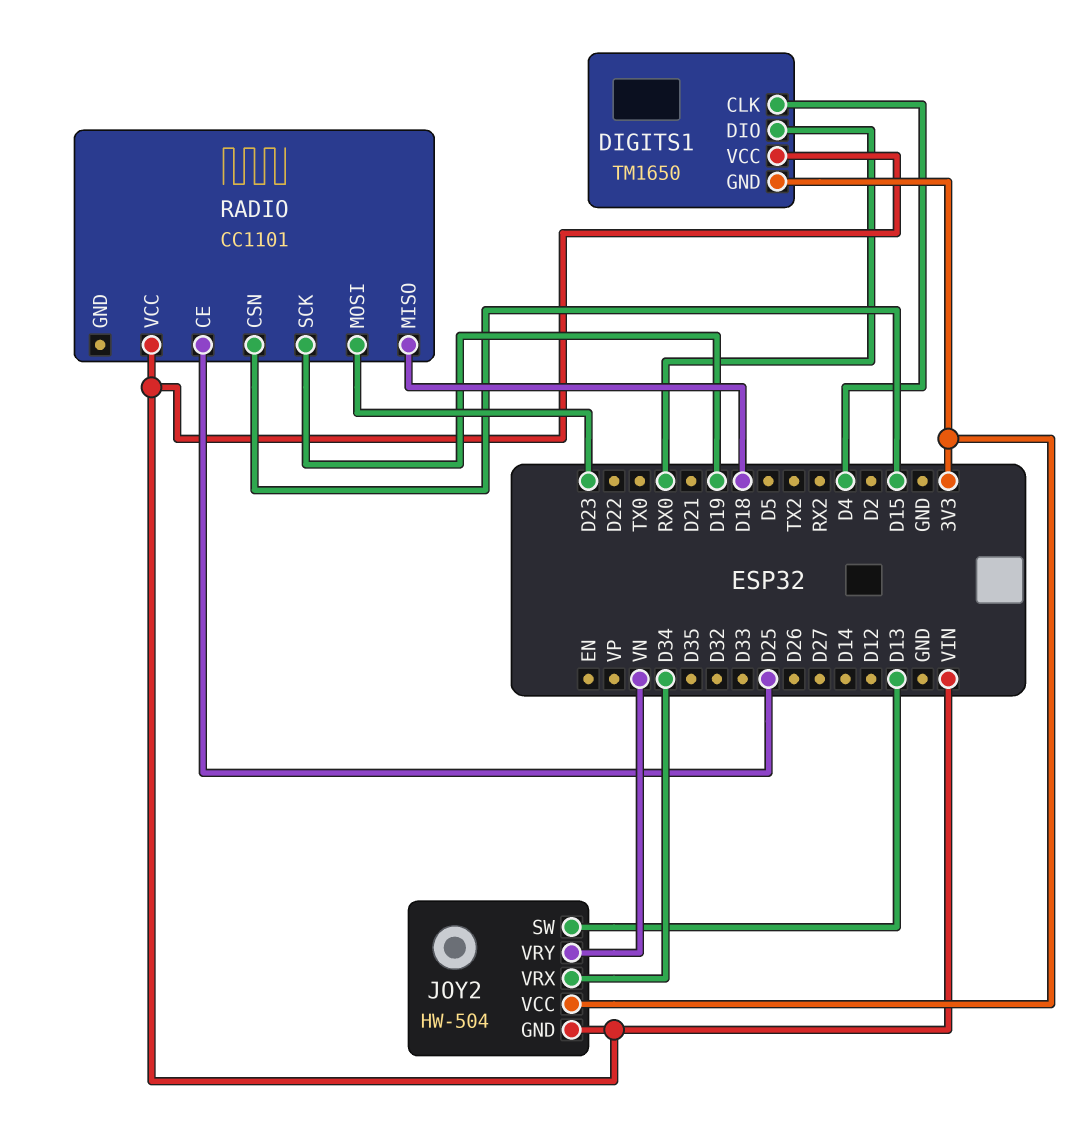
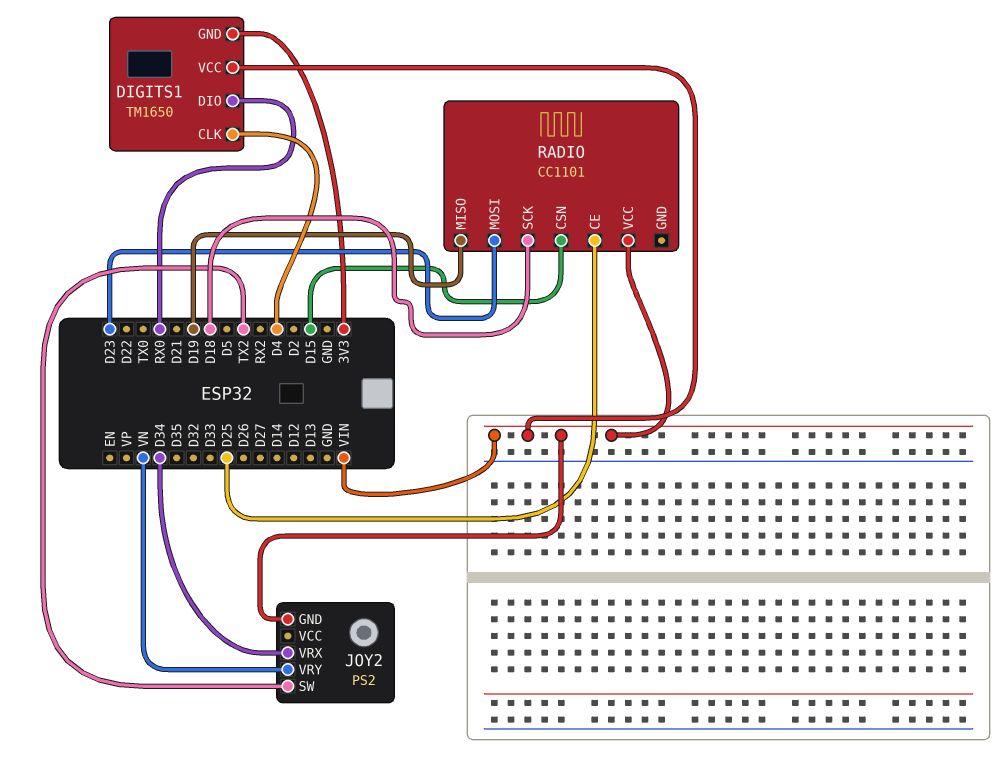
JOY2: HW-504 -> PS2
JOY2 pin SW: D13 -> TX2
JOY2 pin VCC: 3V3 -> none
RADIO pin MISO: D18 -> D19
RADIO pin SCK: D19 -> D18

